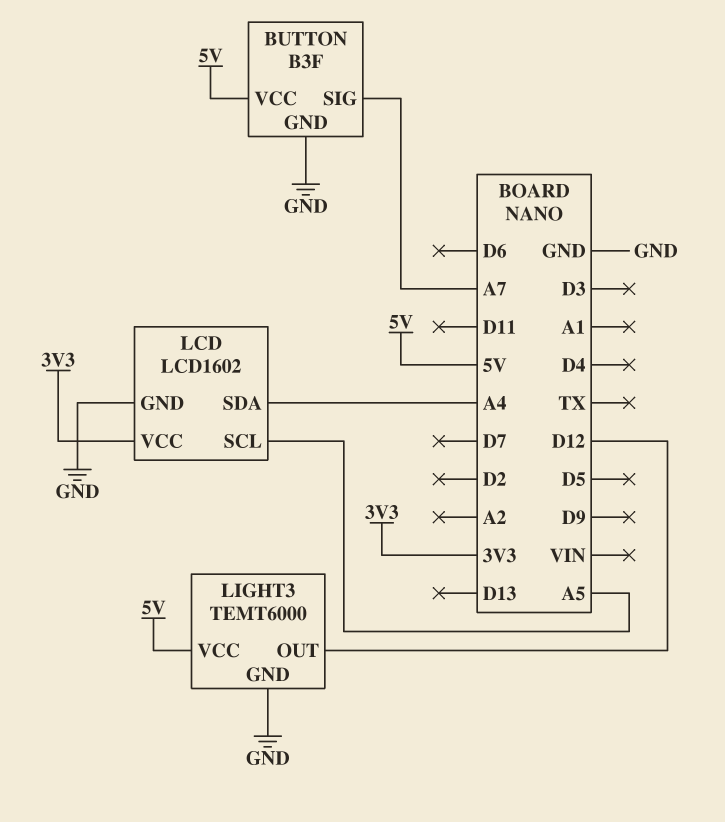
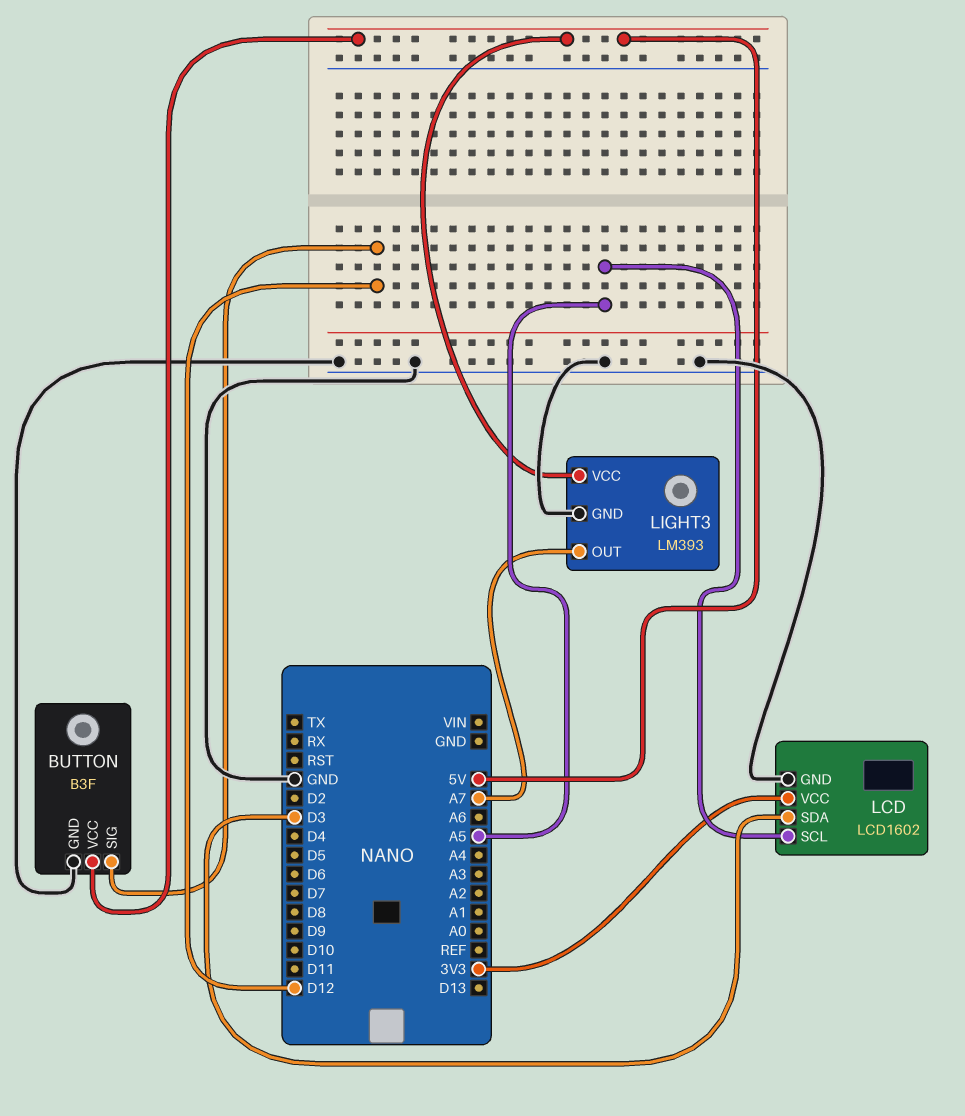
BUTTON pin SIG: A7 -> D12
LCD pin SDA: A4 -> D3
LIGHT3: TEMT6000 -> LM393
LIGHT3 pin OUT: D12 -> A7

